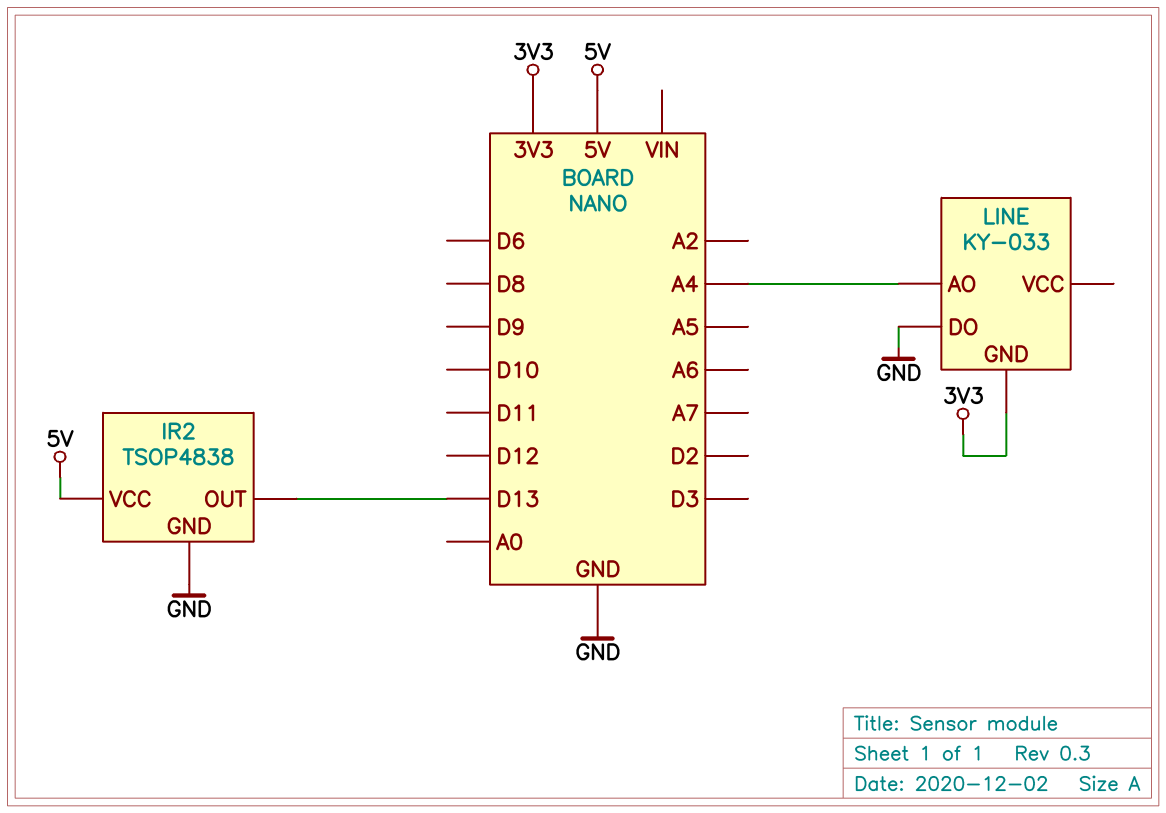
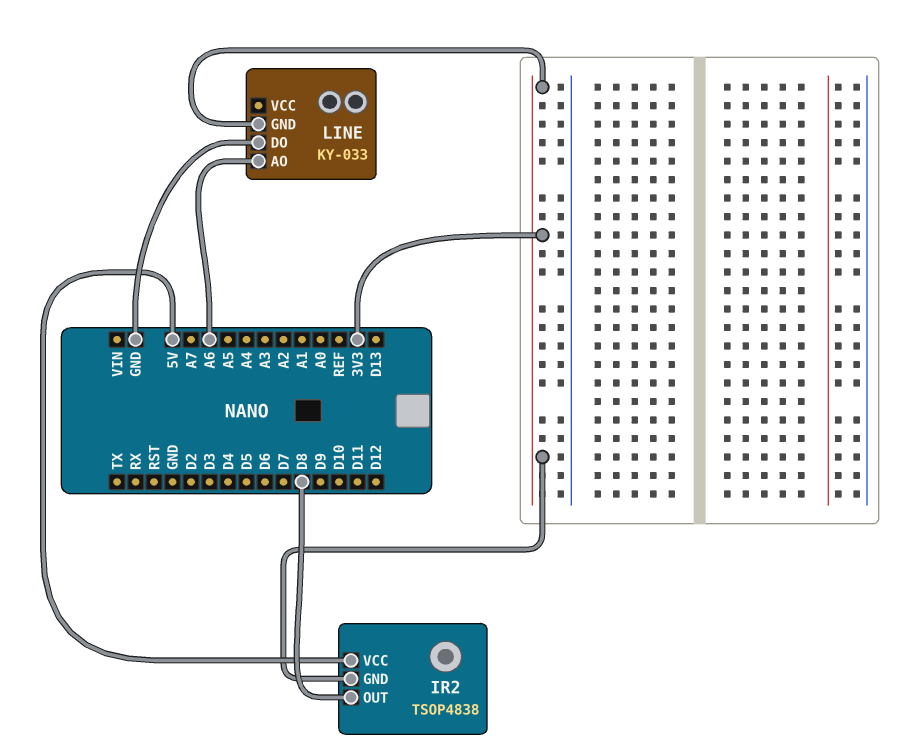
IR2 pin GND: GND -> 3V3
IR2 pin OUT: D13 -> D8
LINE pin AO: A4 -> A6

